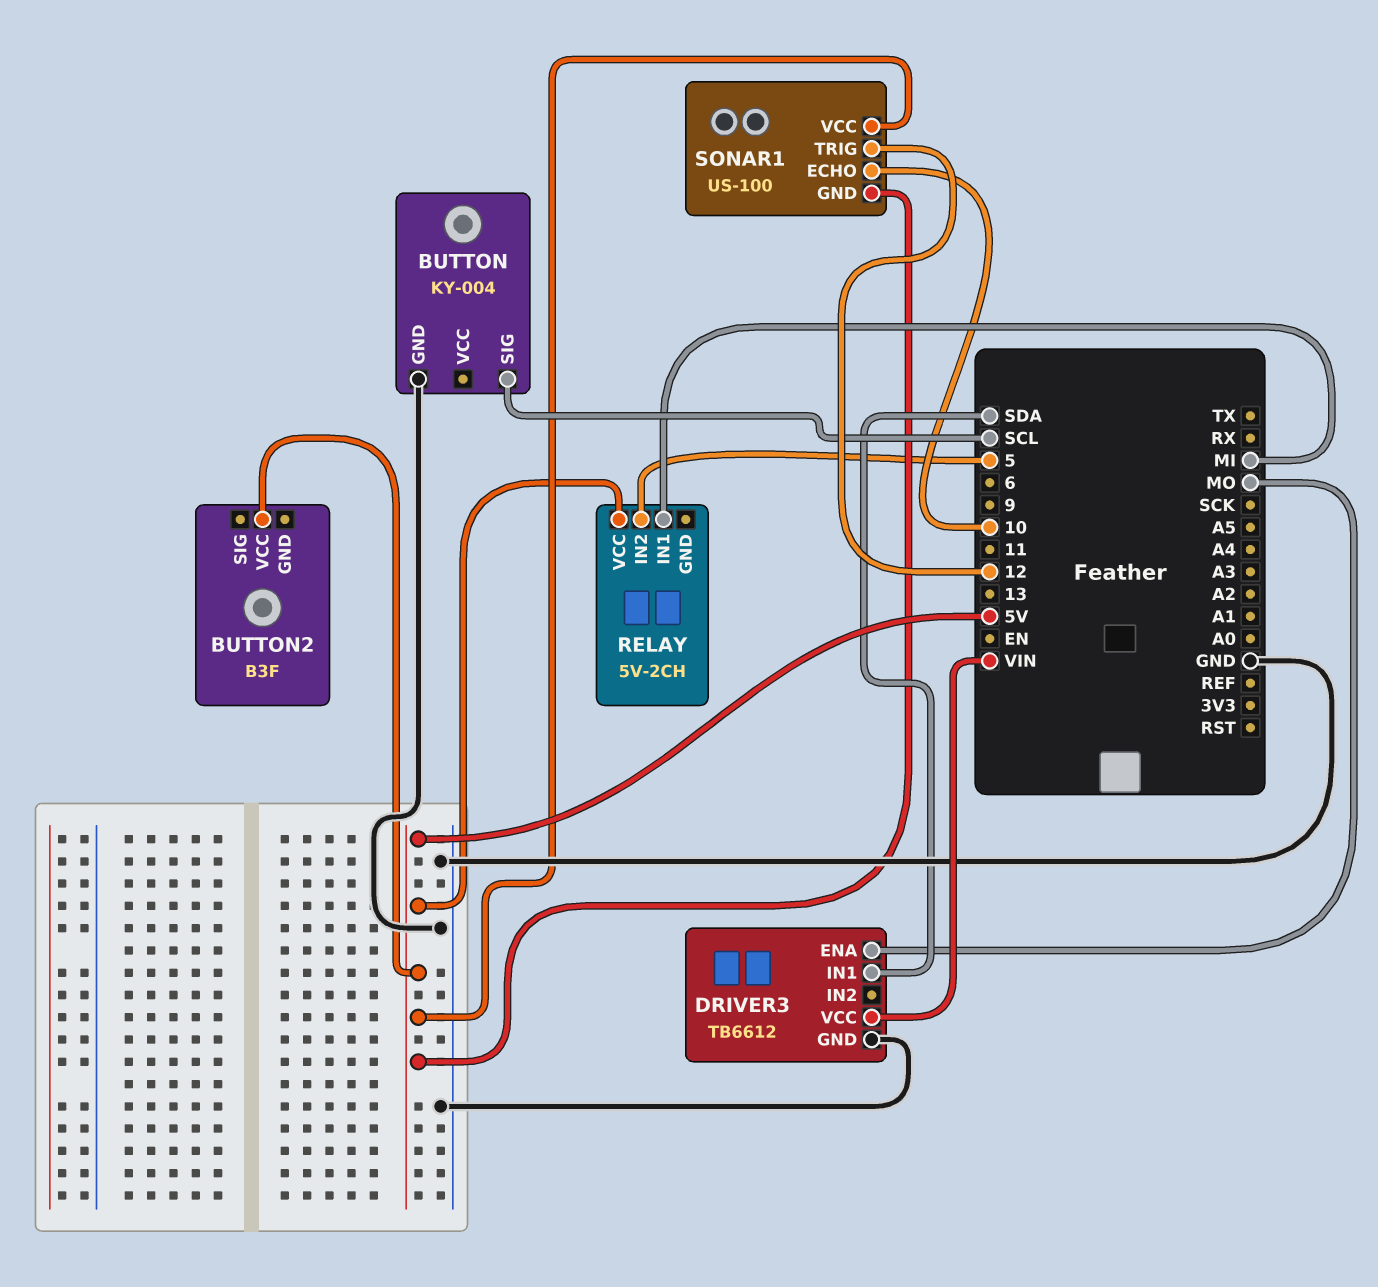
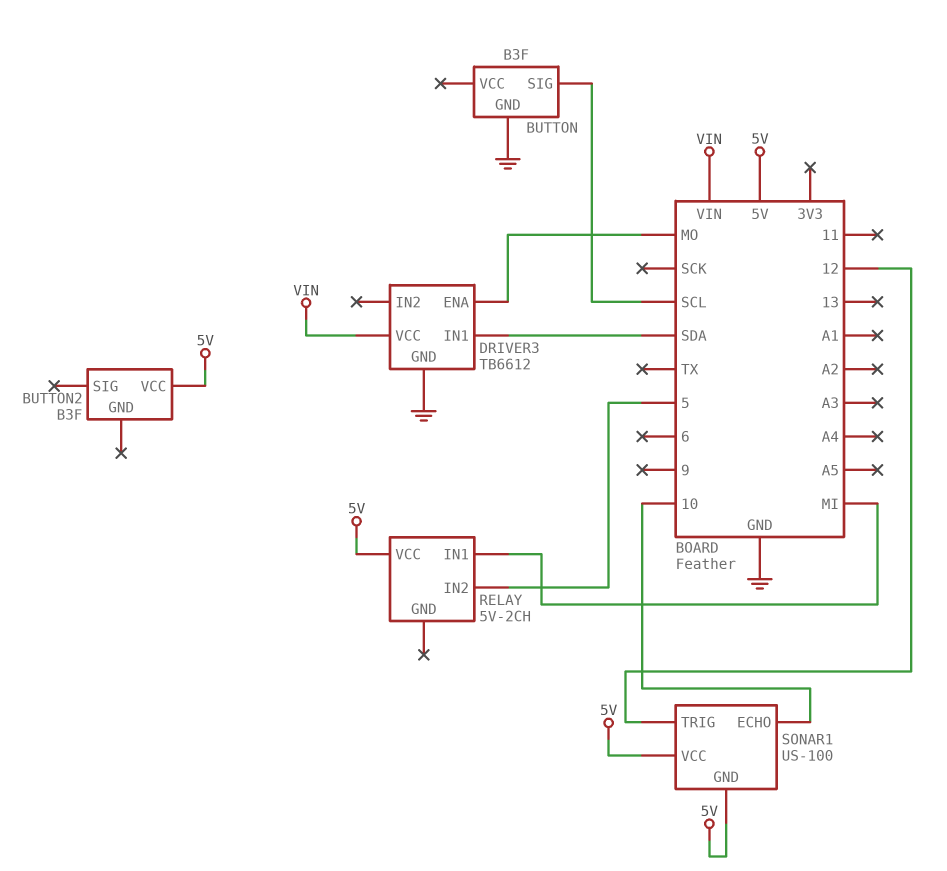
BUTTON: KY-004 -> B3F

